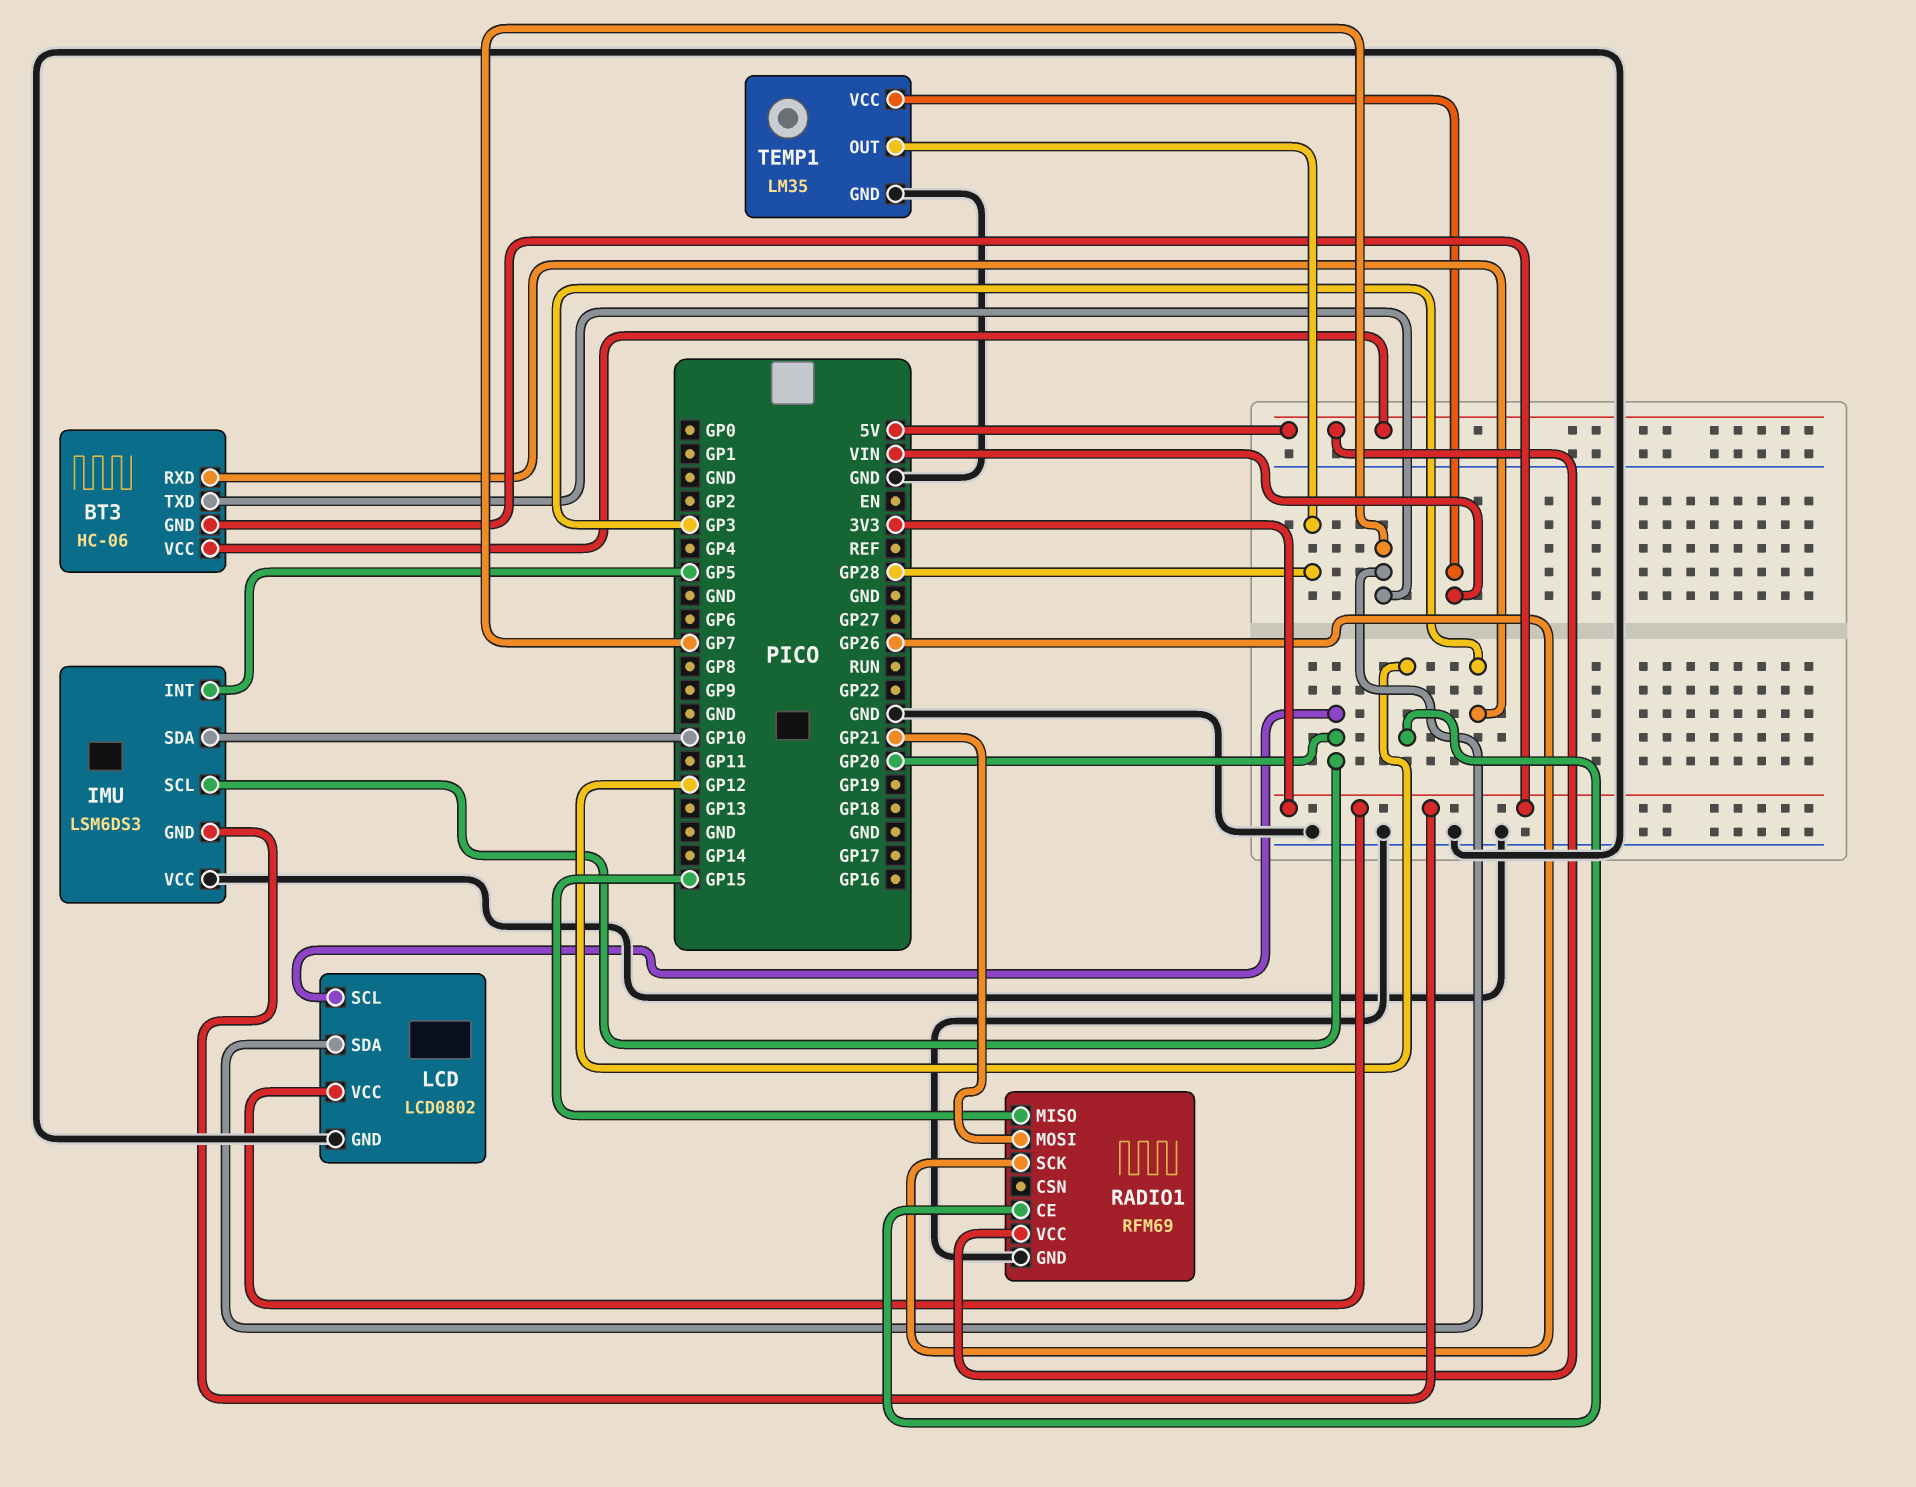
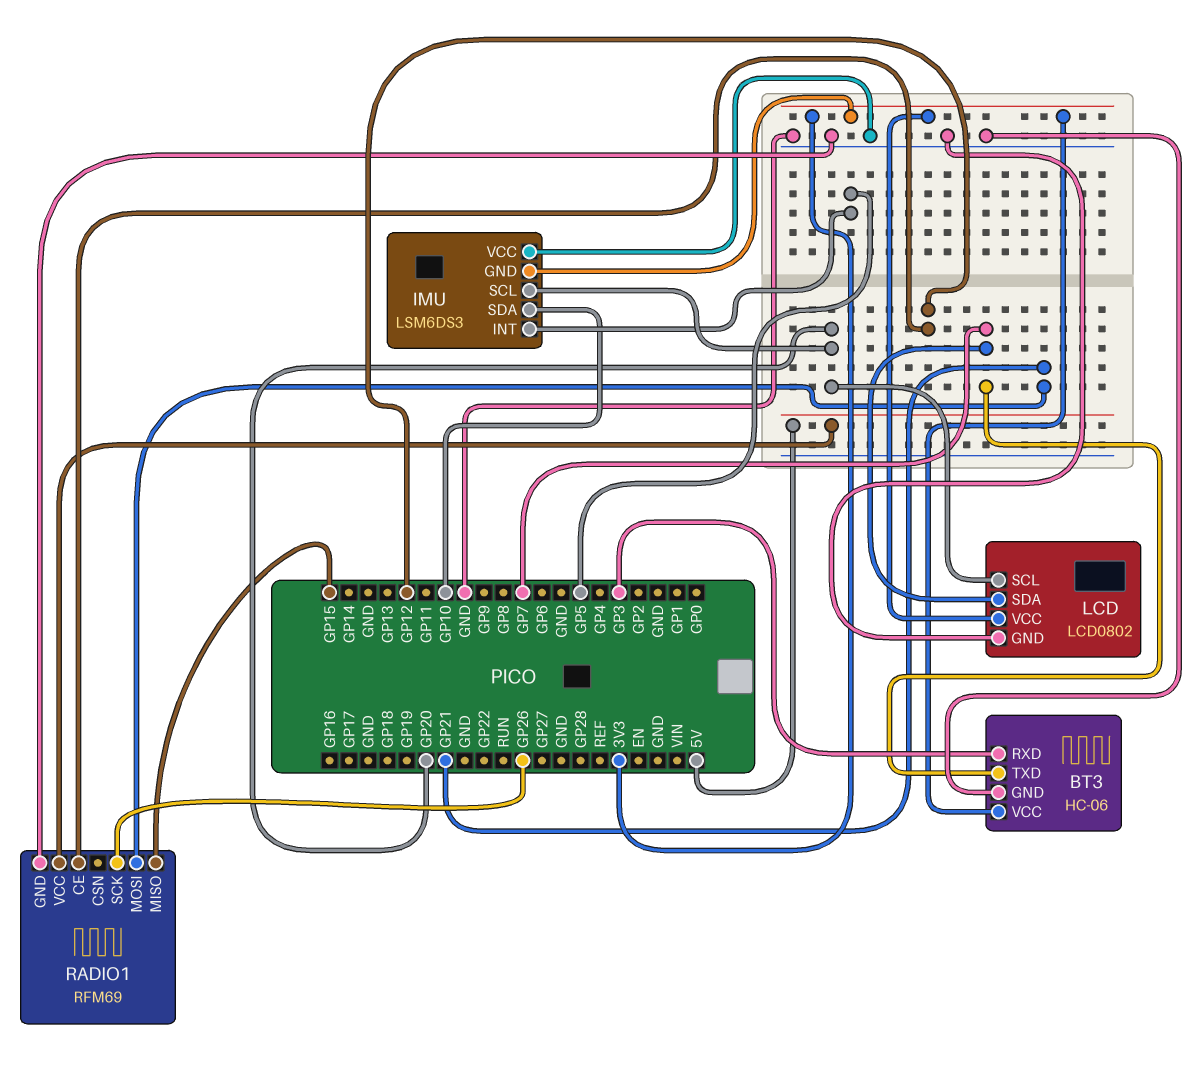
BT3 pin GND: 3V3 -> GND
BT3 pin VCC: 5V -> 3V3
TEMP1: LM35 -> none
TEMP1 pin GND: GND -> none
TEMP1 pin OUT: GP28 -> none
TEMP1 pin VCC: VIN -> none

